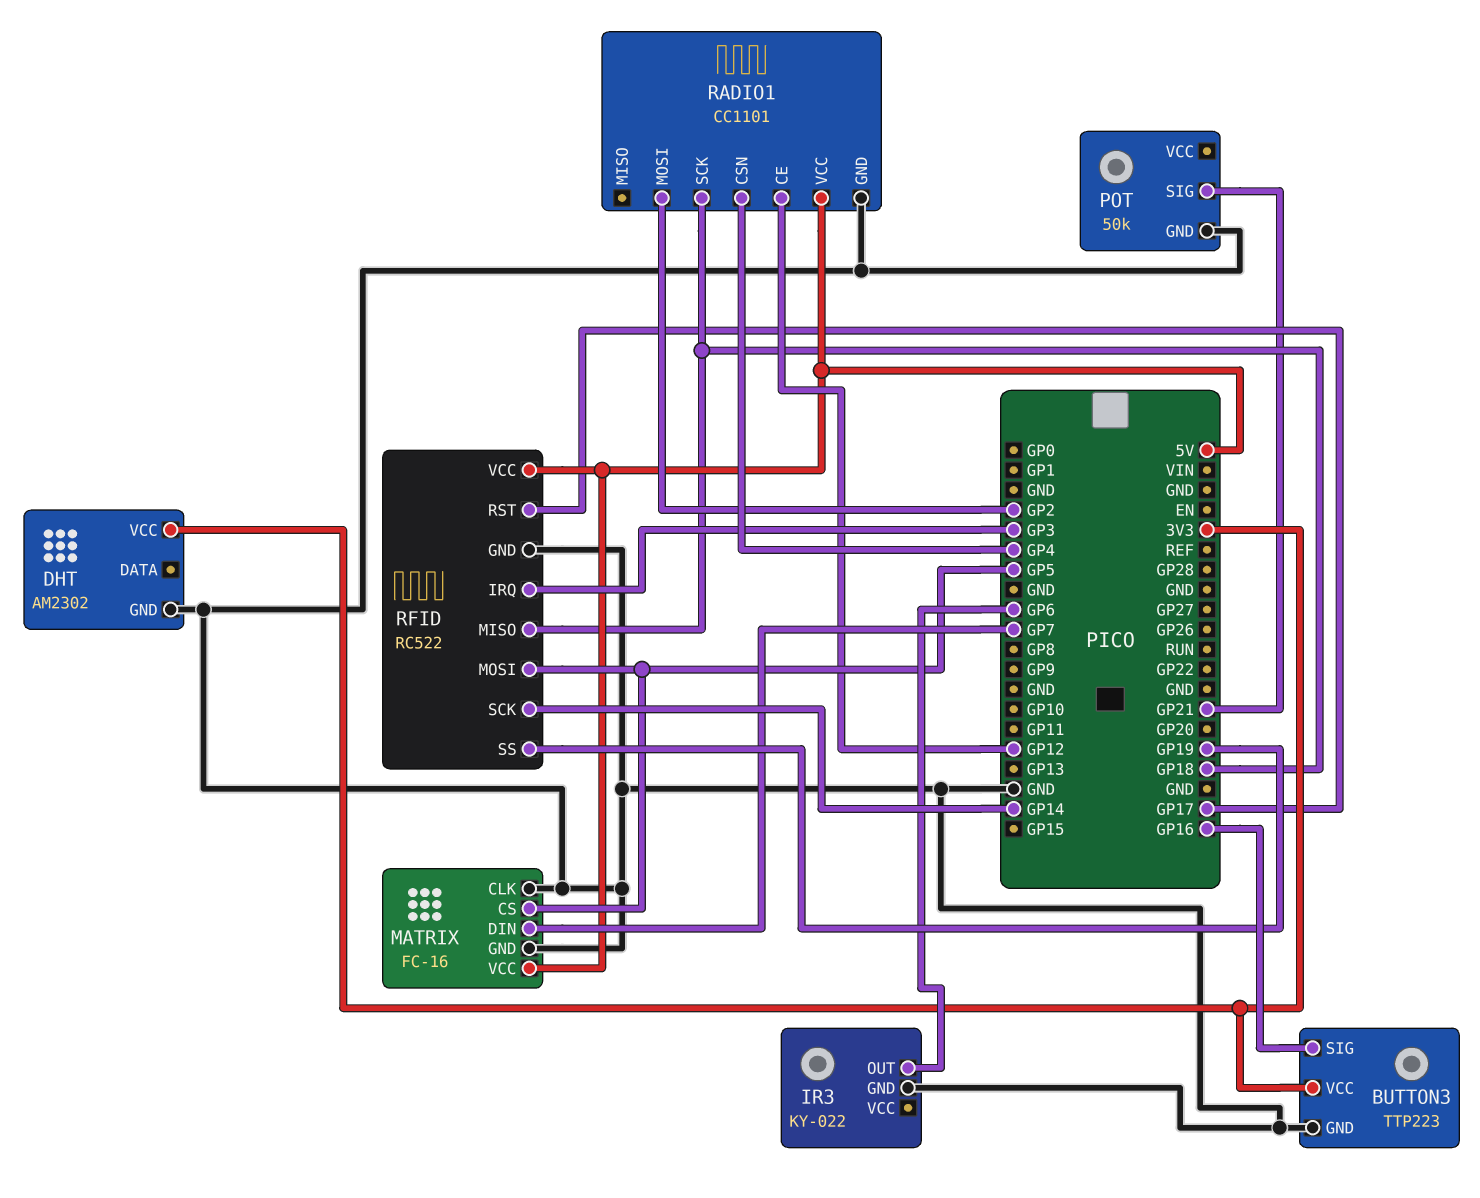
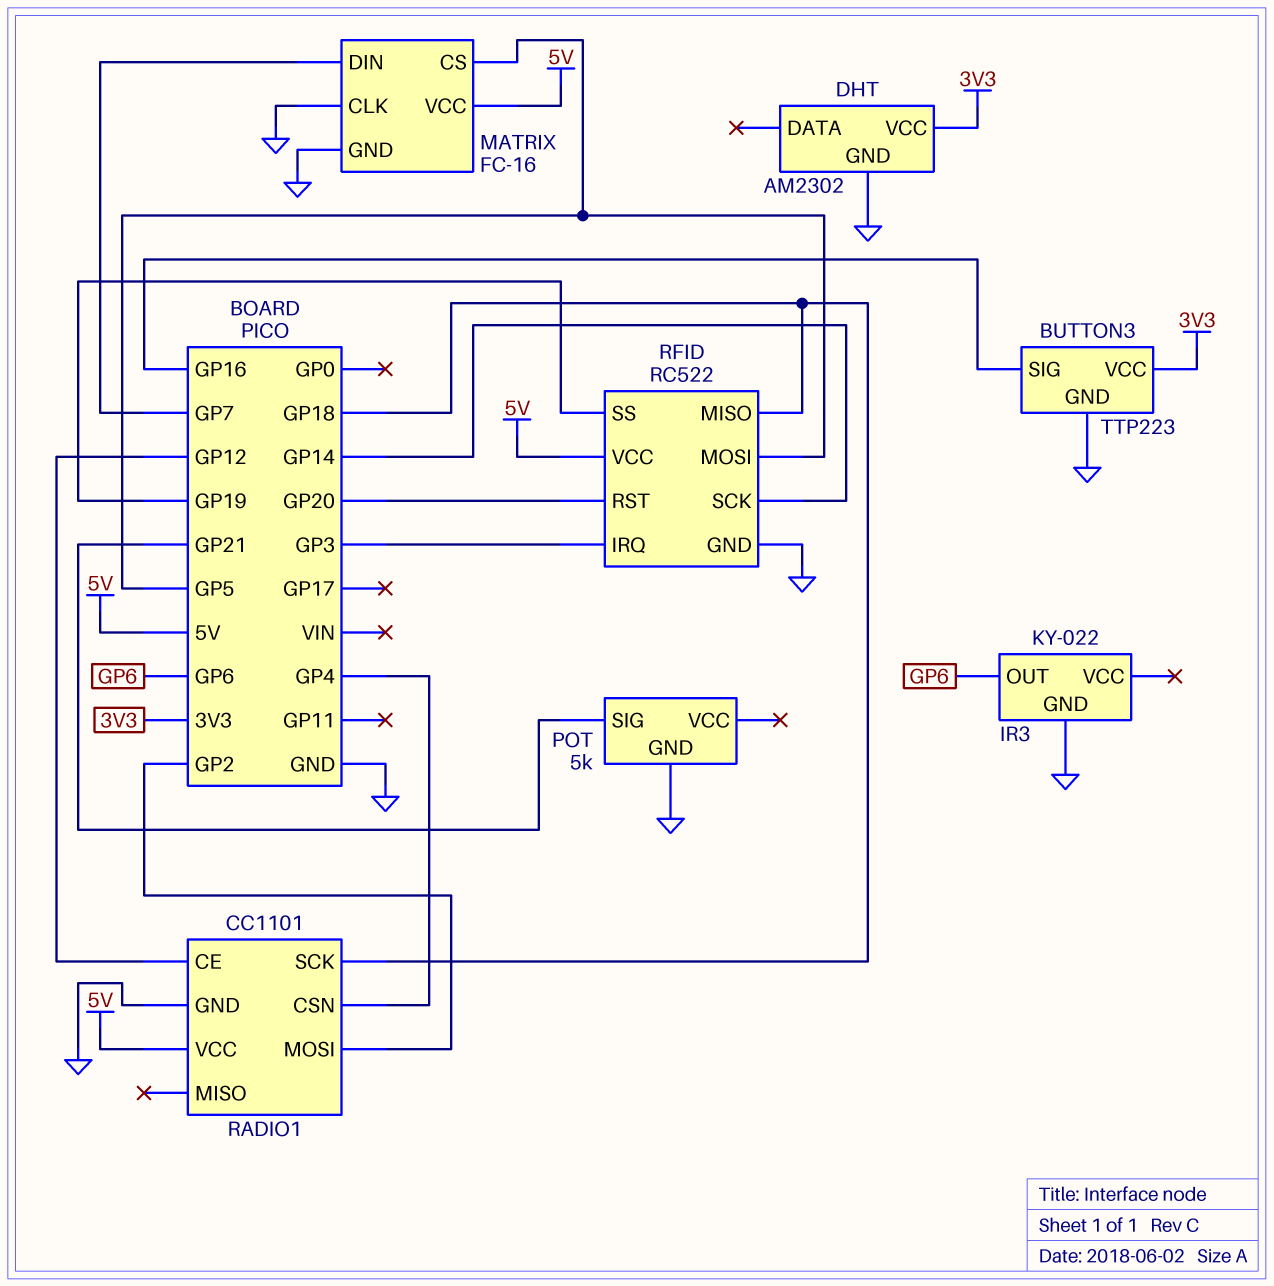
POT: 50k -> 5k
RFID pin RST: GP17 -> GP20

